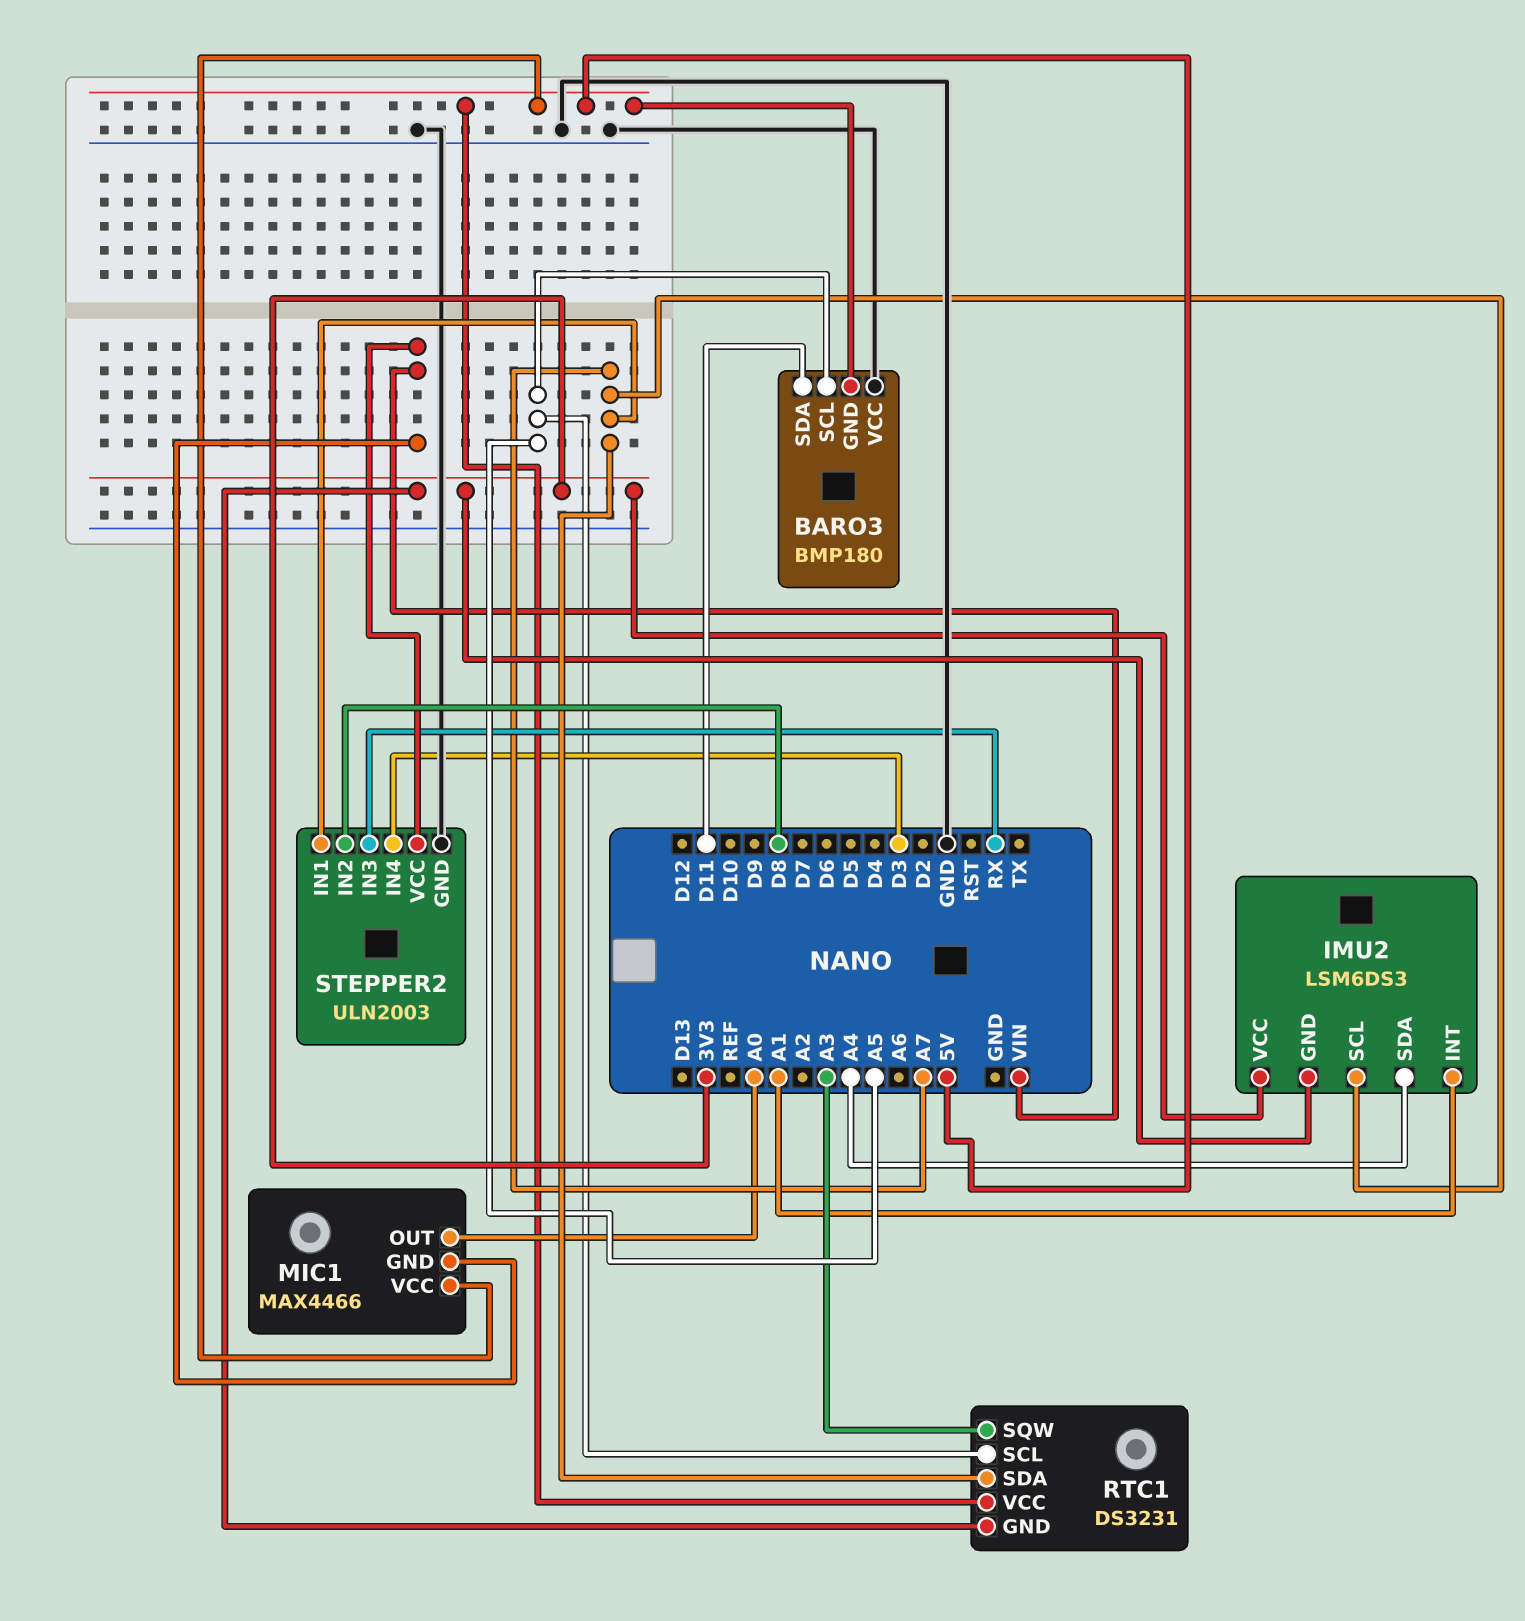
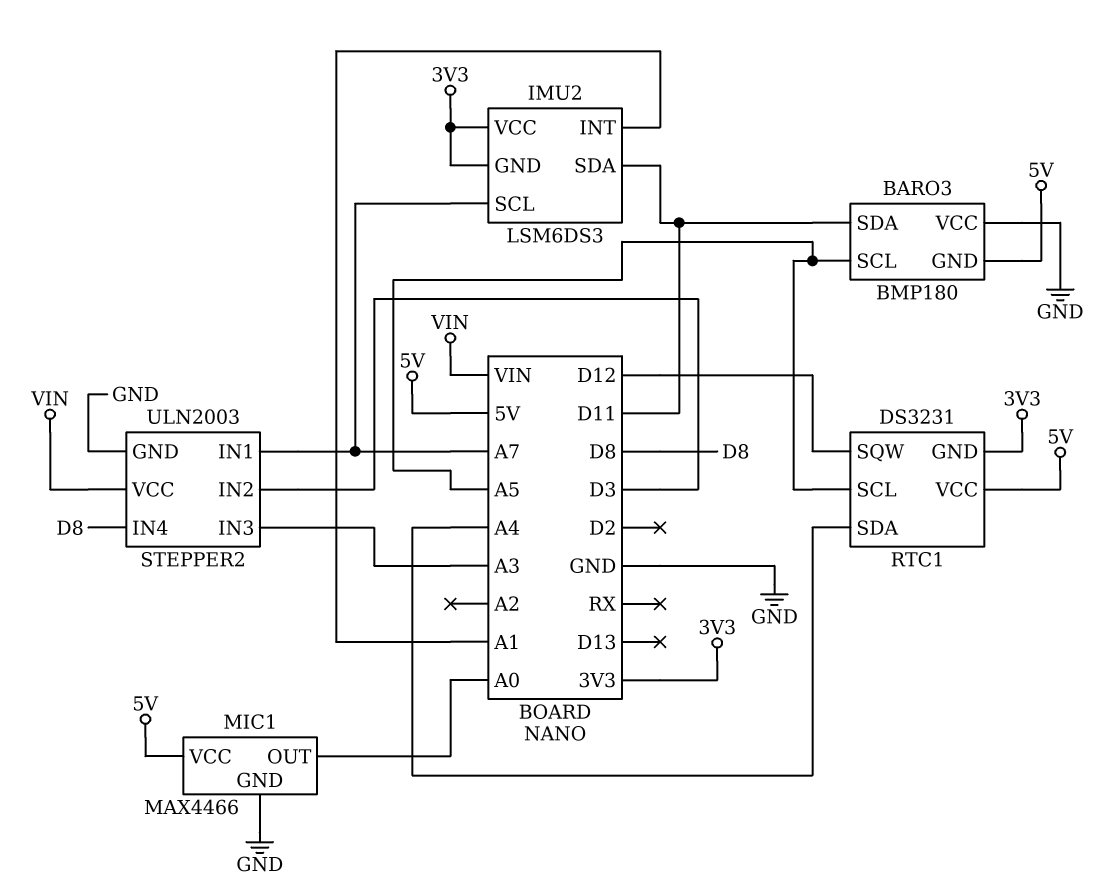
IMU2 pin SDA: A4 -> D11
MIC1 pin GND: VIN -> GND
RTC1 pin SDA: A7 -> A4
RTC1 pin SQW: A3 -> D12
STEPPER2 pin IN2: D8 -> D3
STEPPER2 pin IN3: RX -> A3
STEPPER2 pin IN4: D3 -> D8

